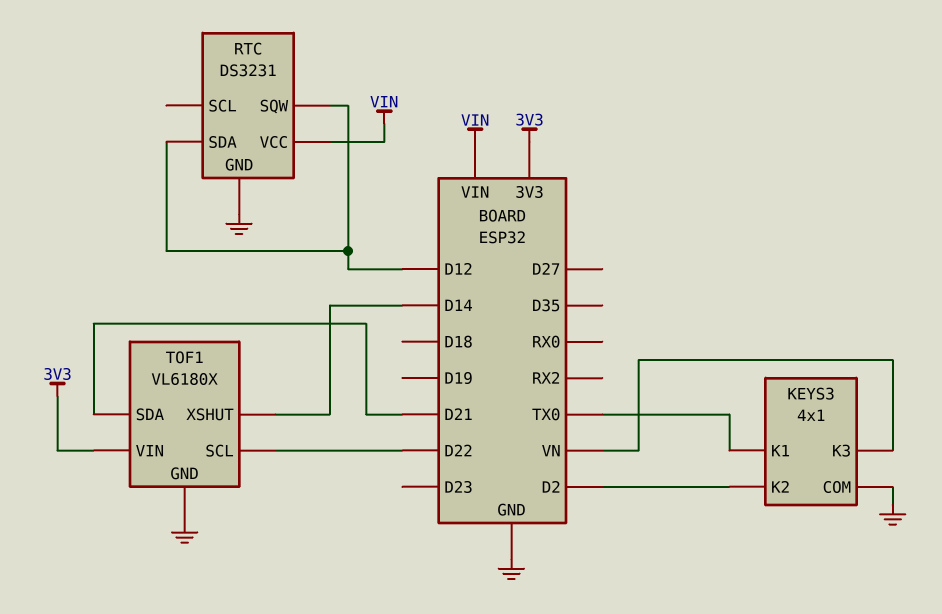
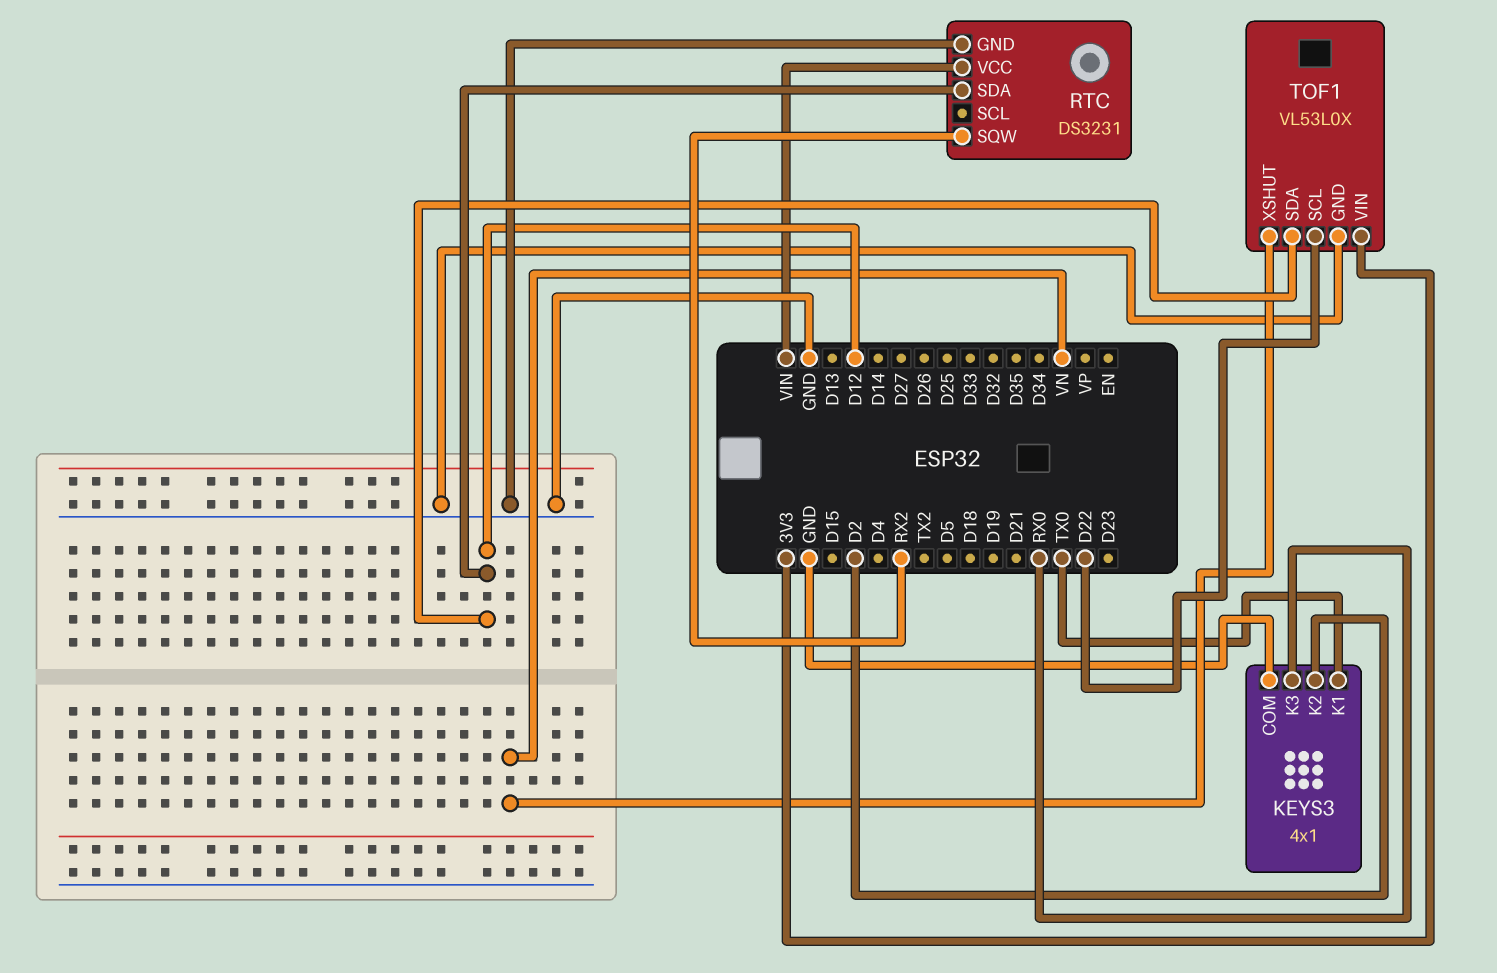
KEYS3 pin K3: VN -> RX0
RTC pin SQW: D12 -> RX2
TOF1: VL6180X -> VL53L0X
TOF1 pin SDA: D21 -> D12
TOF1 pin XSHUT: D14 -> VN

